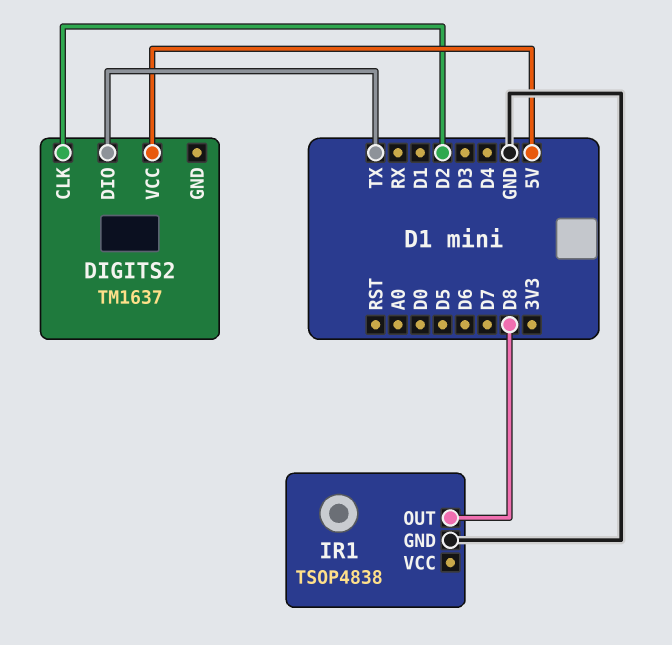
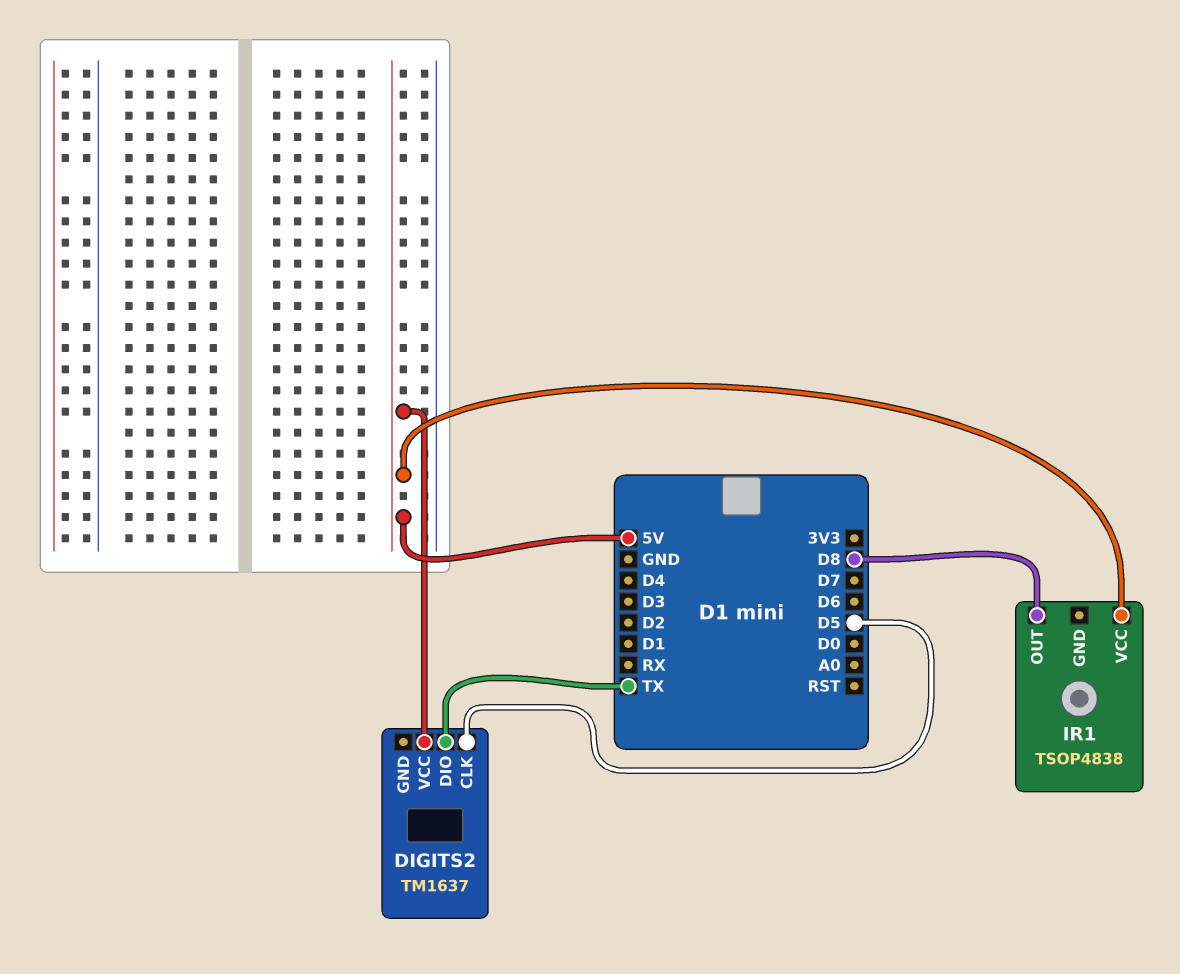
DIGITS2 pin CLK: D2 -> D5
IR1 pin GND: GND -> none
IR1 pin VCC: none -> 5V

